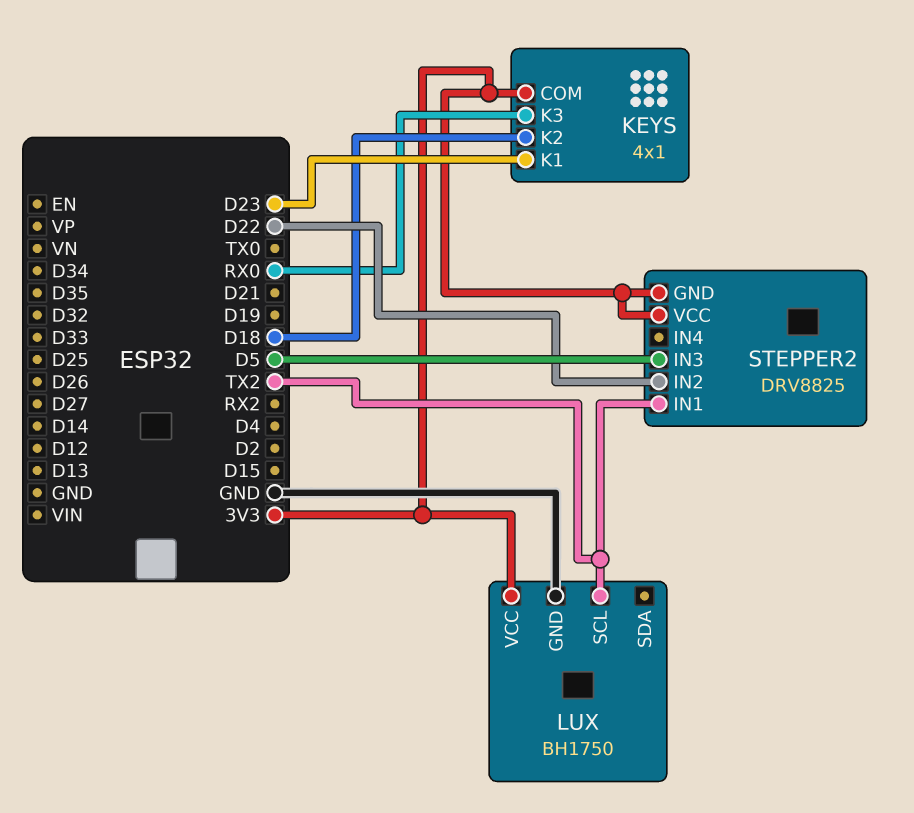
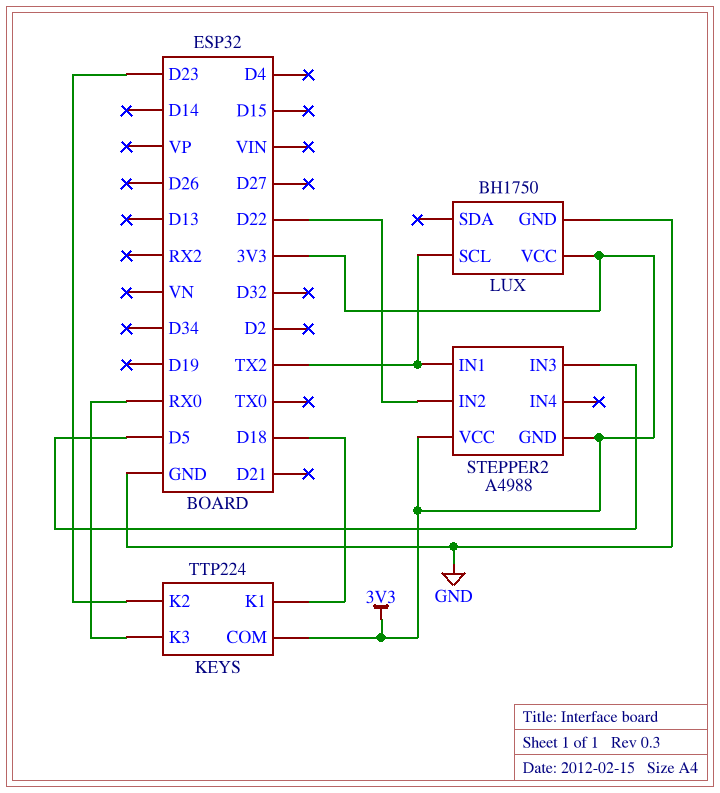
KEYS: 4x1 -> TTP224
KEYS pin K1: D23 -> D18
KEYS pin K2: D18 -> D23
STEPPER2: DRV8825 -> A4988

